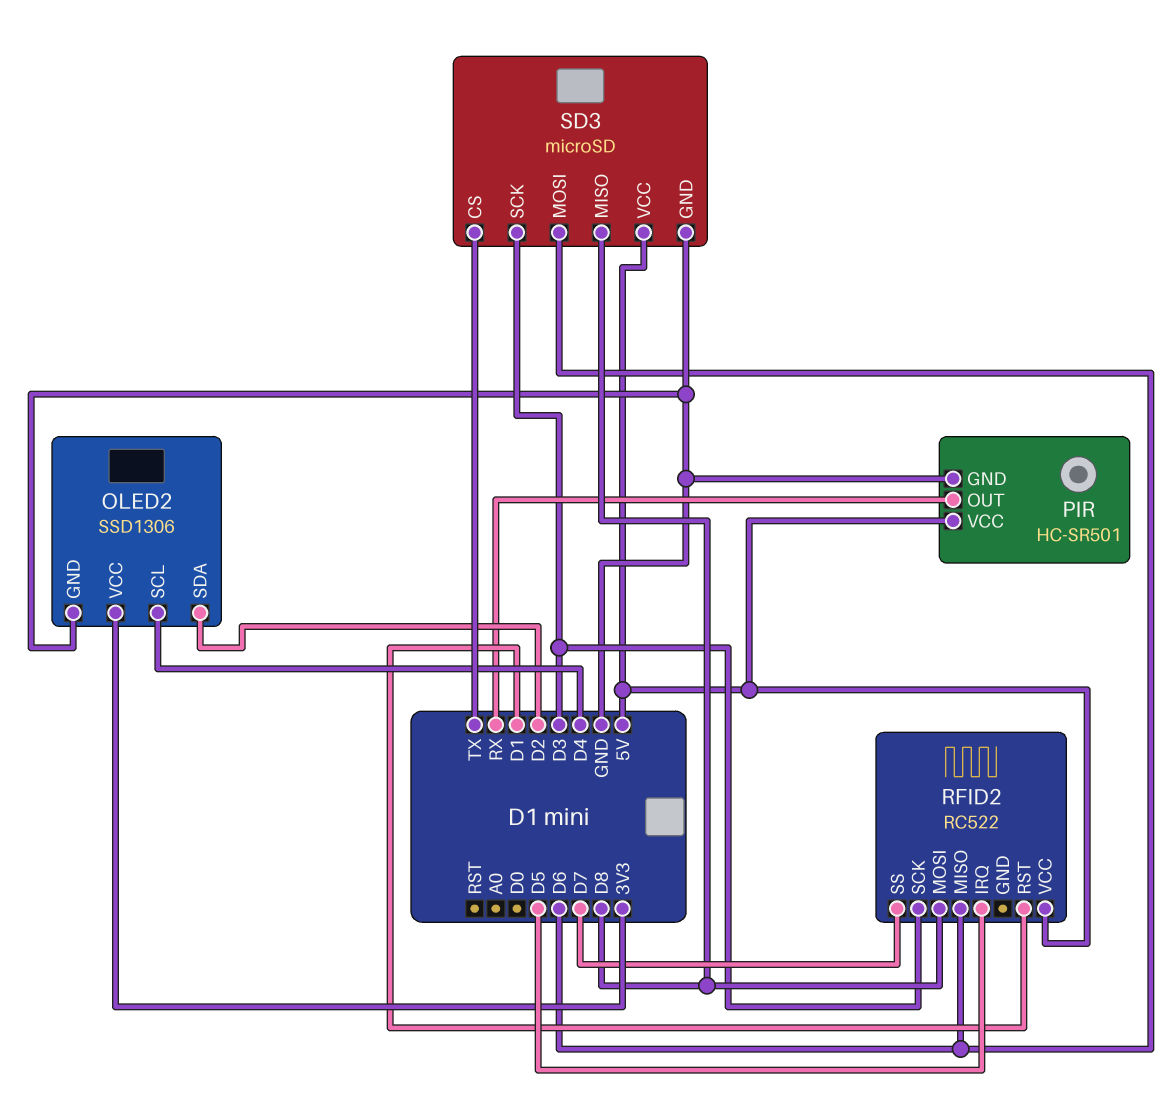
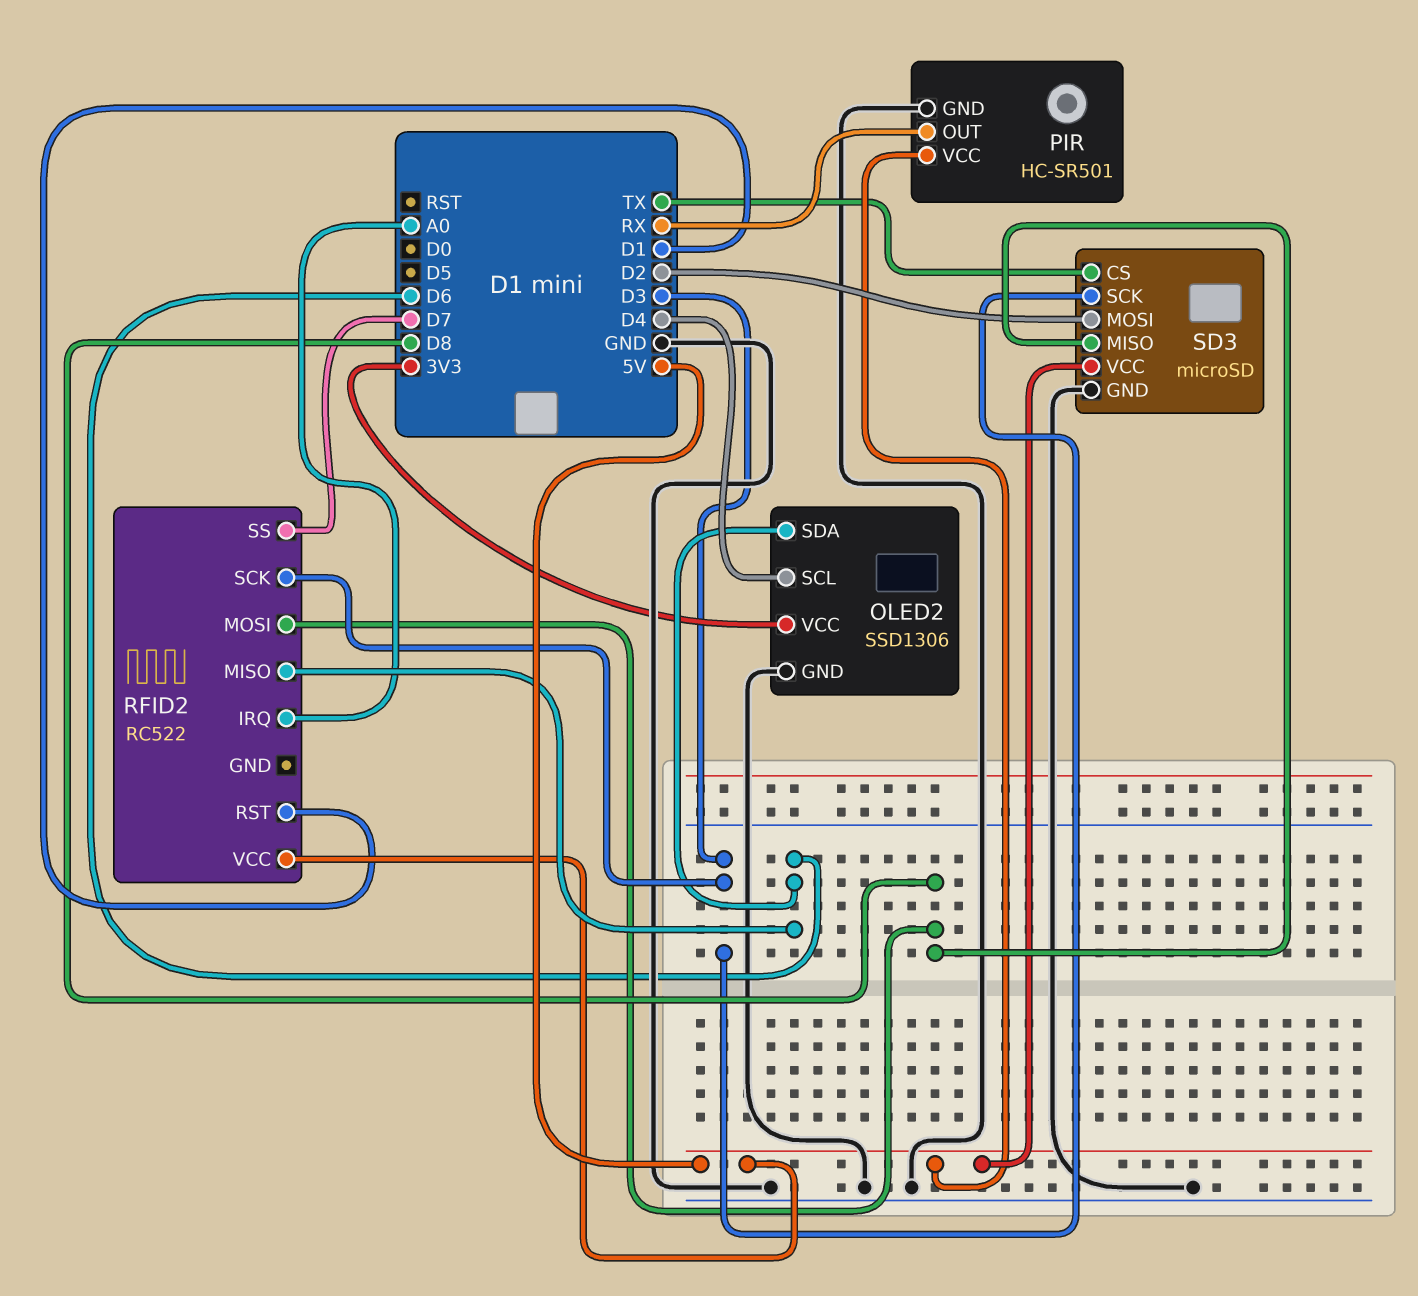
OLED2 pin SDA: D2 -> D6
RFID2 pin IRQ: D5 -> A0
SD3 pin MOSI: D6 -> D2

